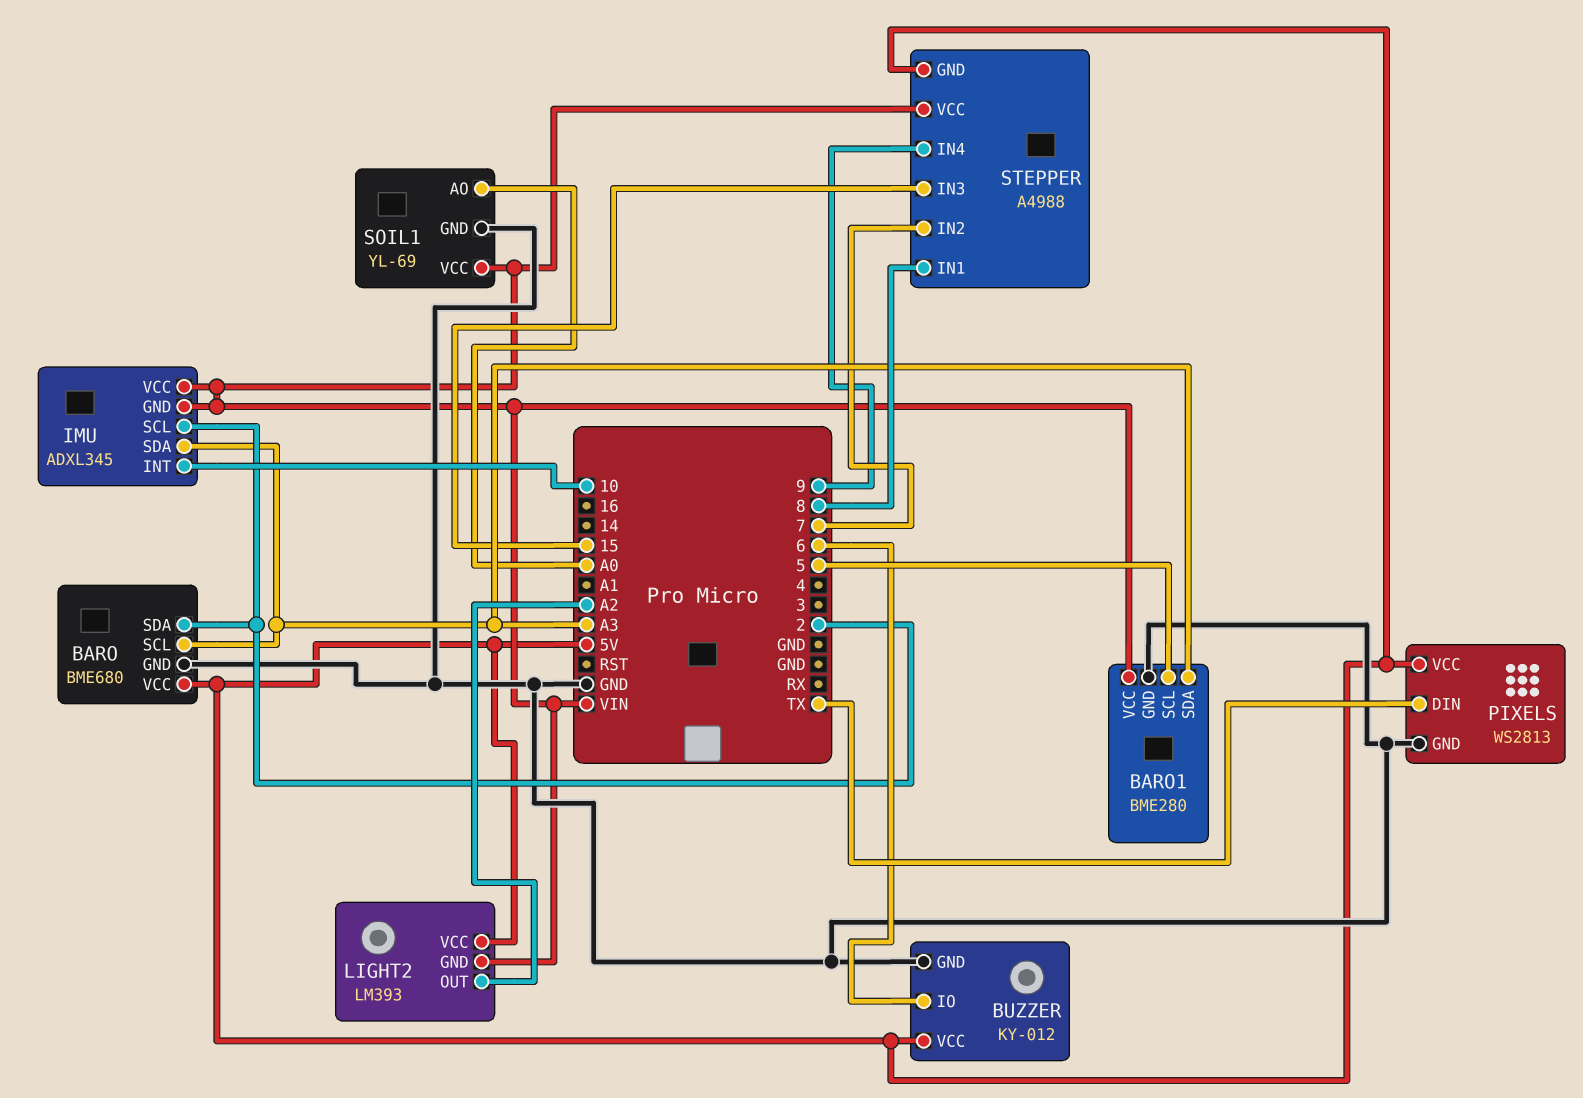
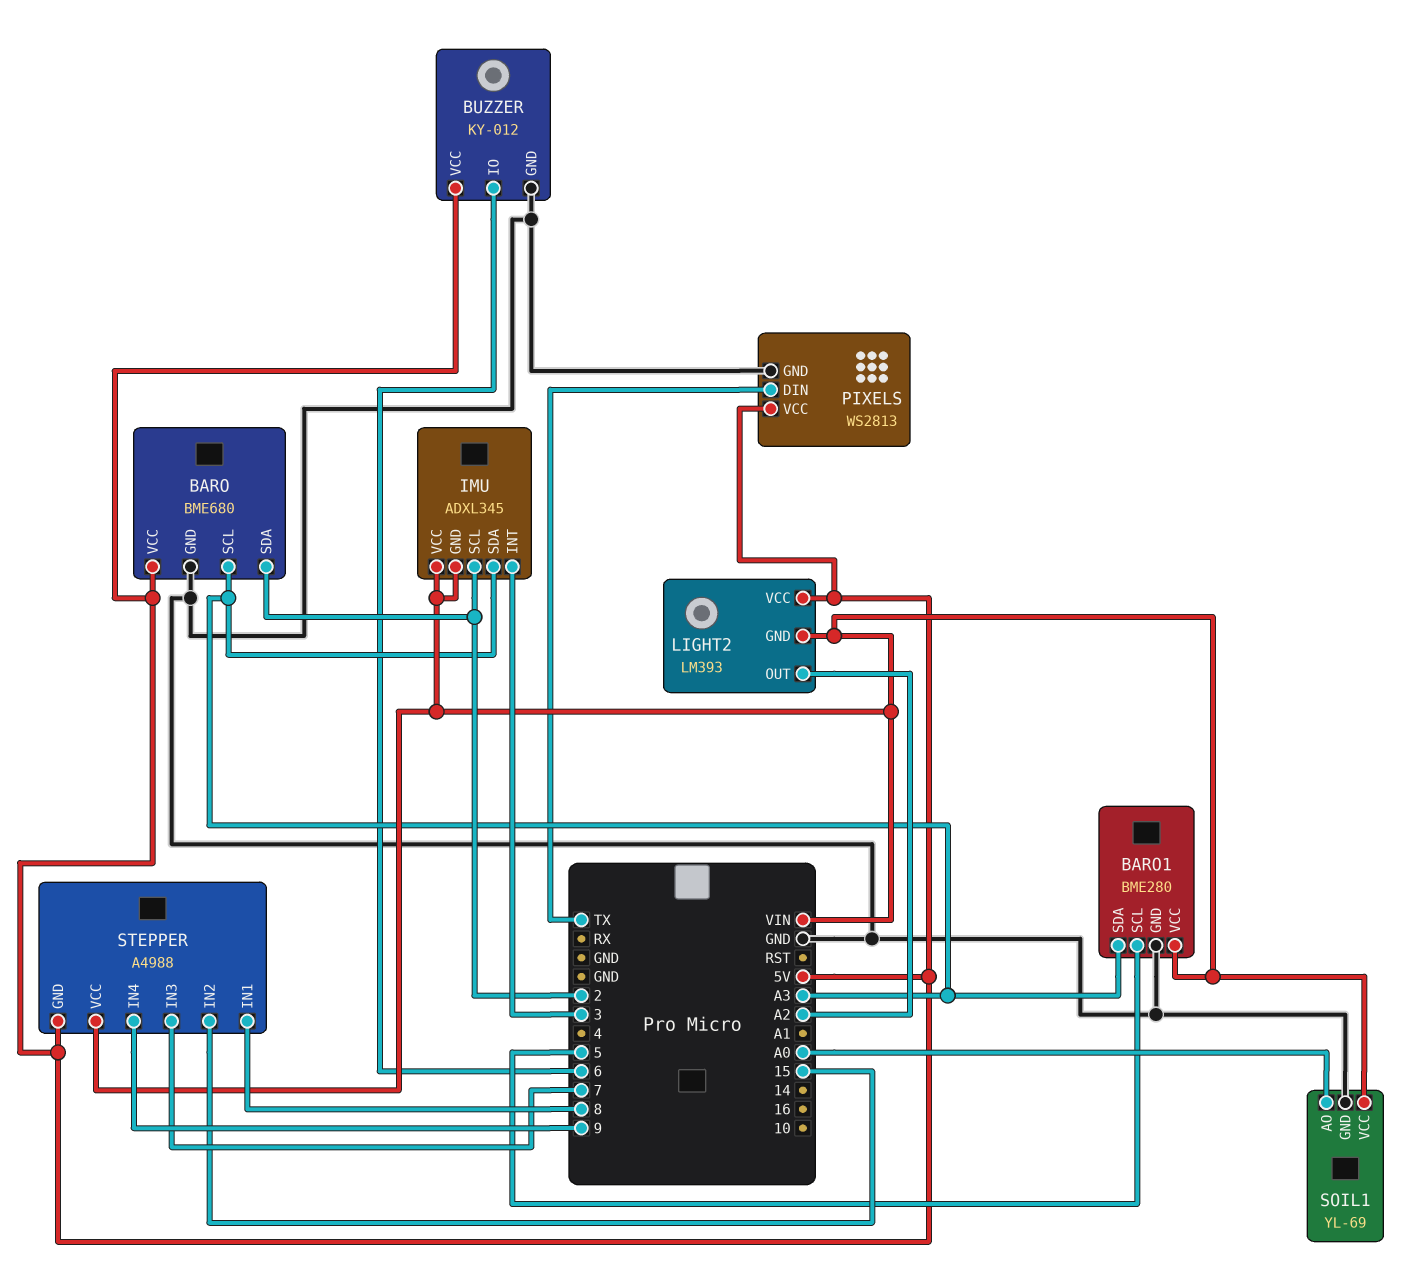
IMU pin INT: 10 -> 3
STEPPER pin IN2: 7 -> 15
STEPPER pin IN3: 15 -> 7

